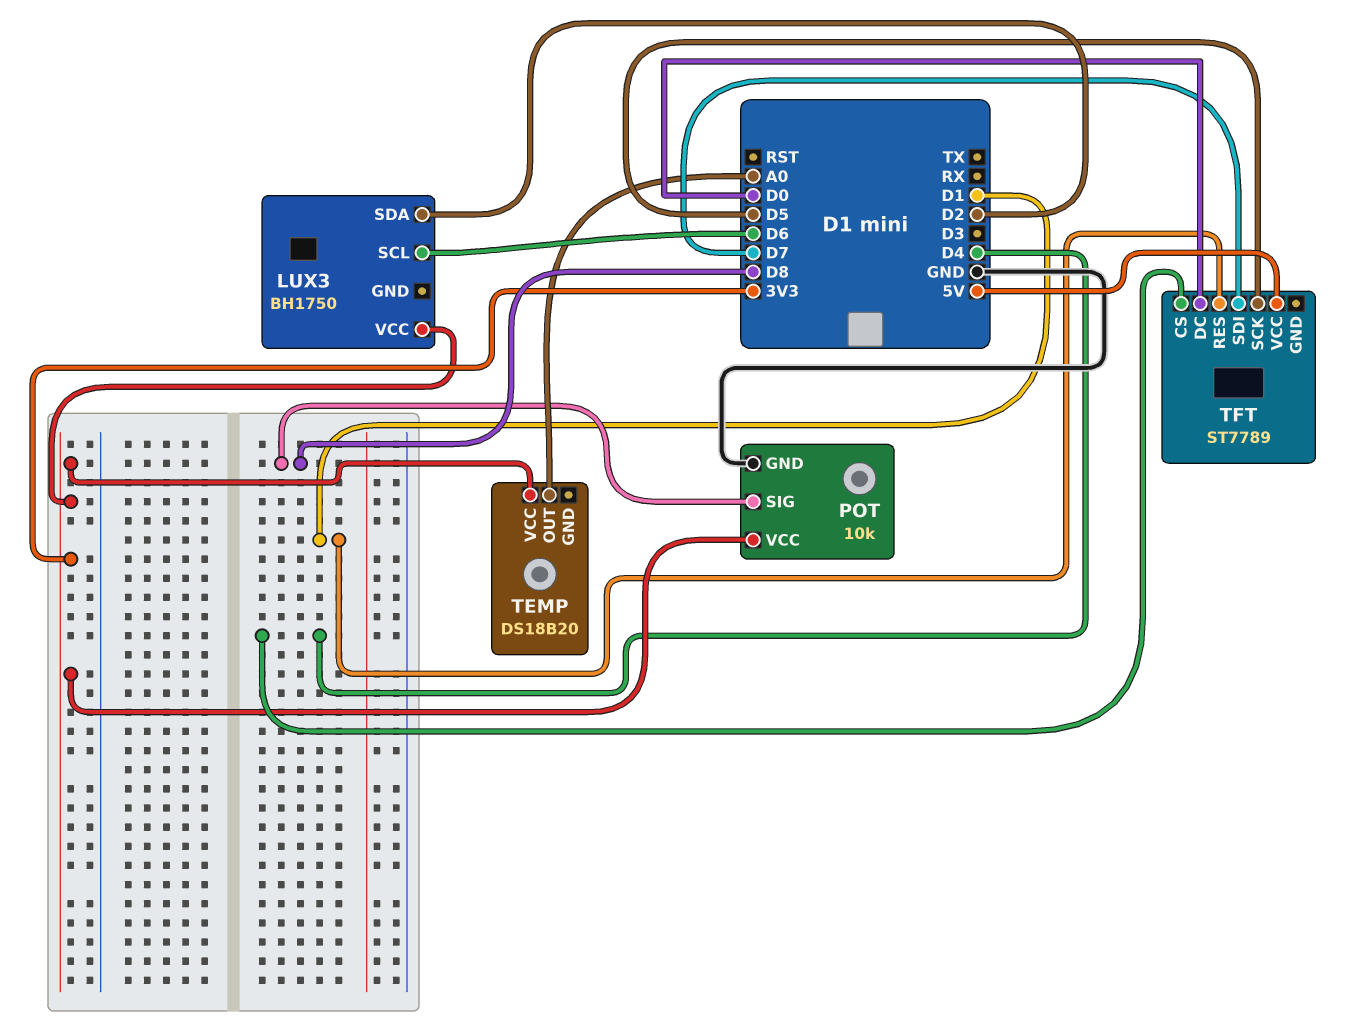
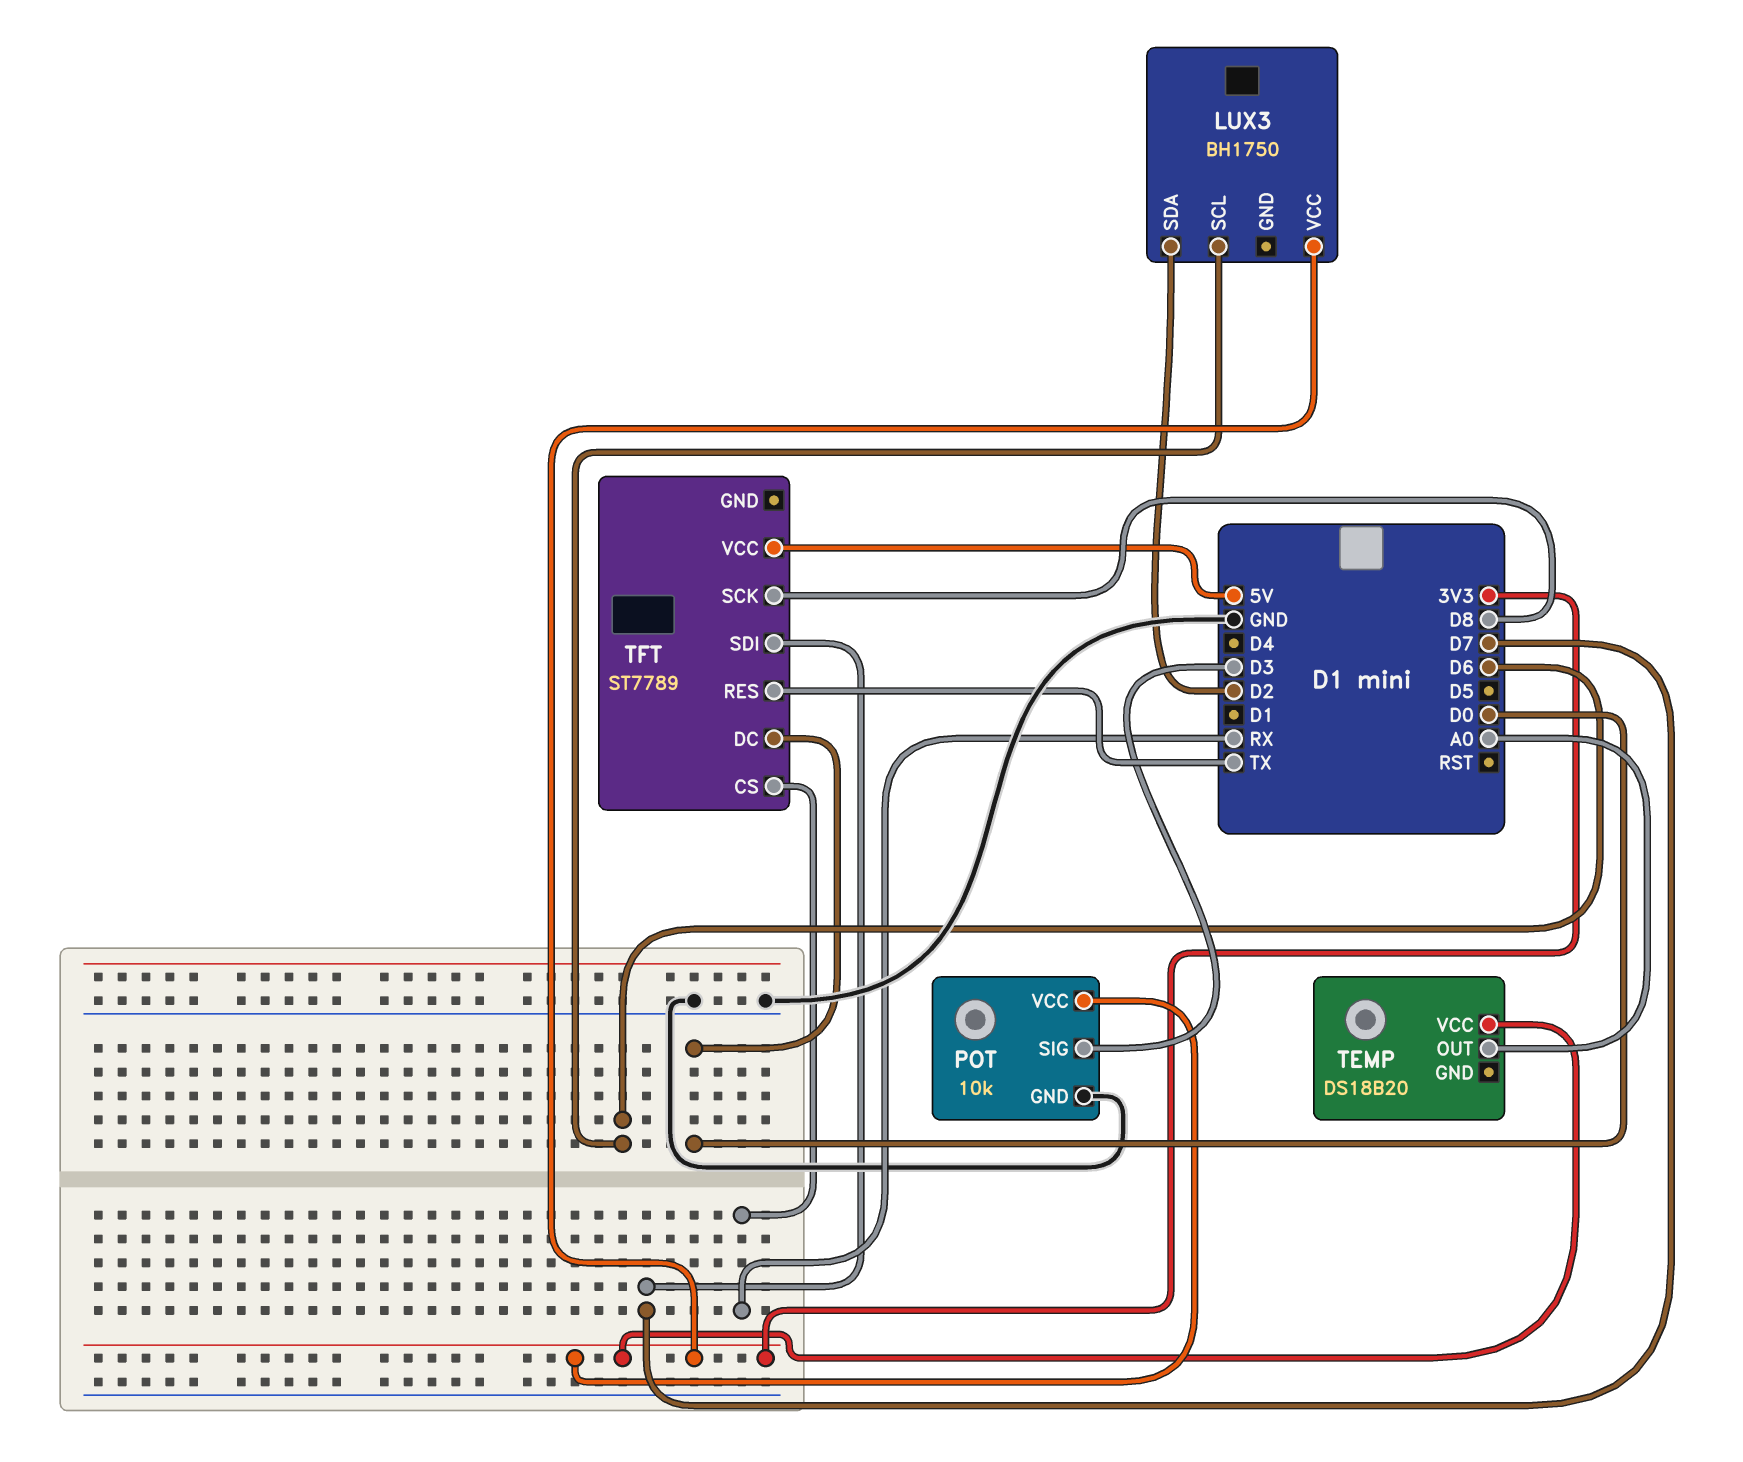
POT pin SIG: D8 -> D3
TFT pin CS: D4 -> RX
TFT pin RES: D1 -> TX
TFT pin SCK: D5 -> D8

